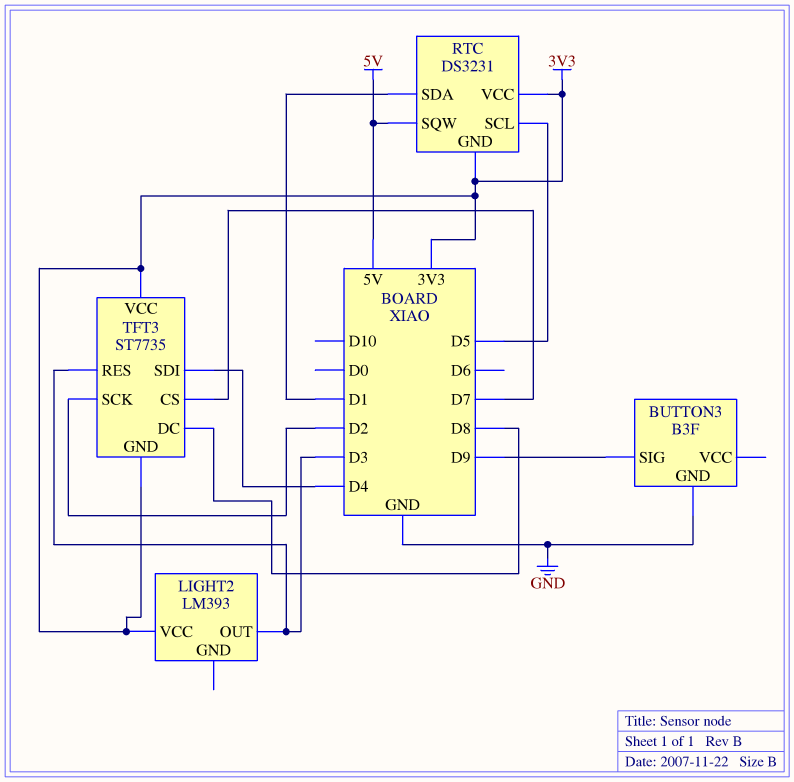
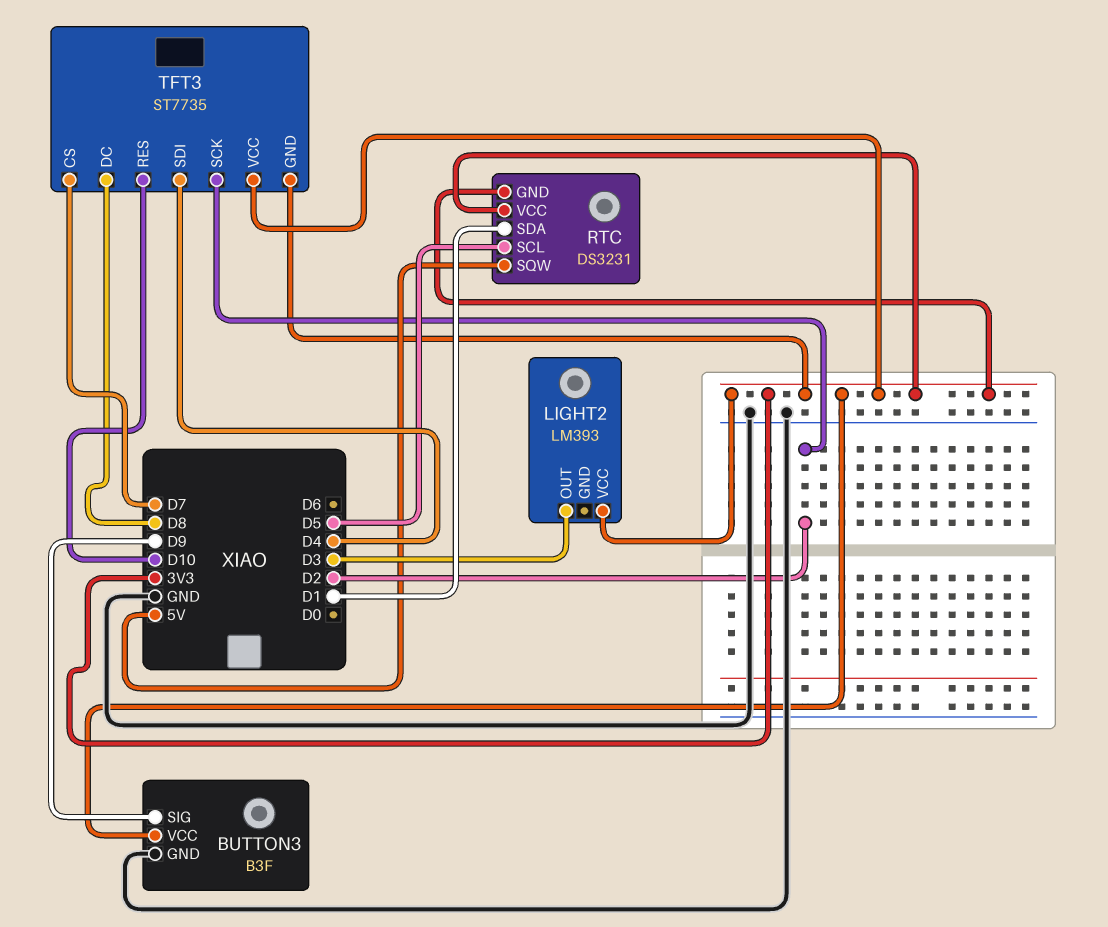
BUTTON3 pin VCC: none -> 3V3
TFT3 pin RES: D3 -> D10

